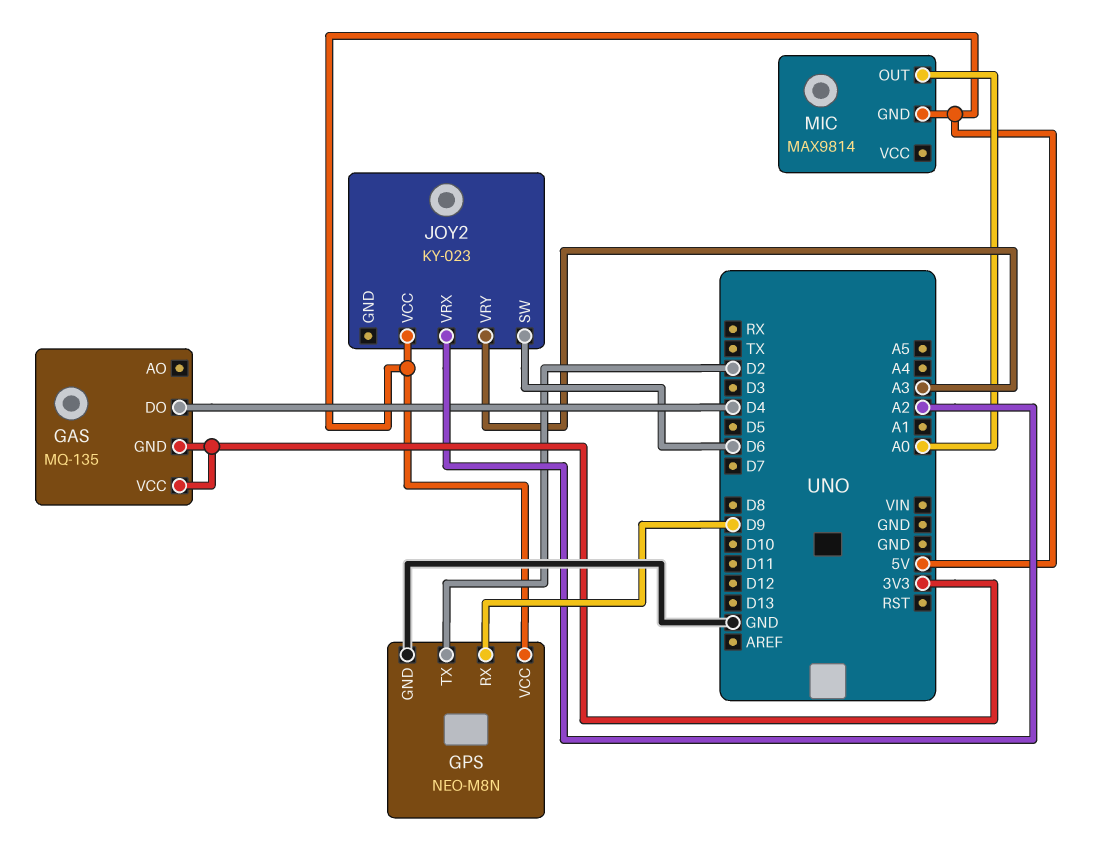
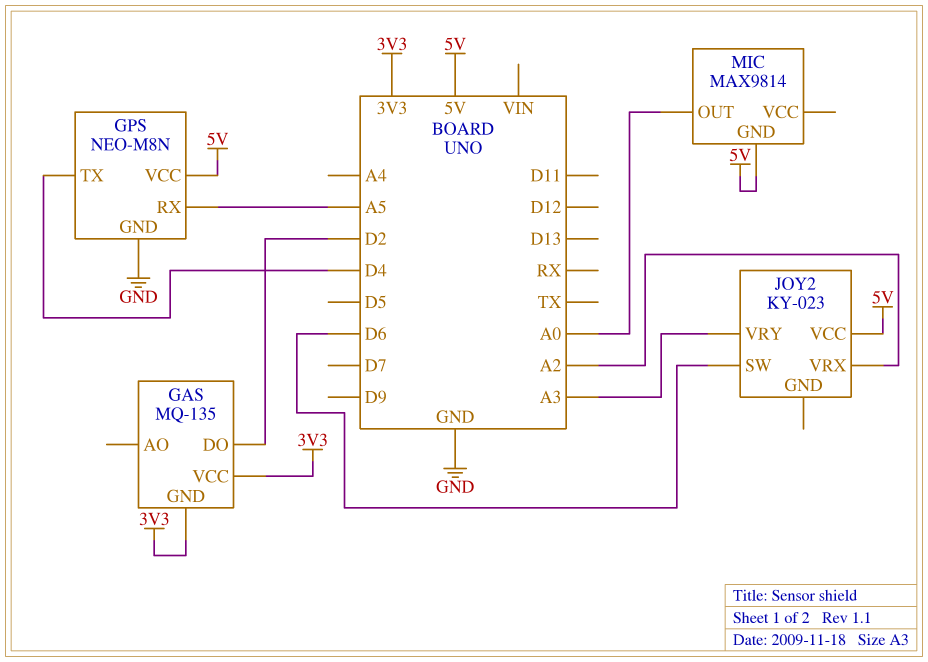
GAS pin DO: D4 -> D2
GPS pin RX: D9 -> A5
GPS pin TX: D2 -> D4

